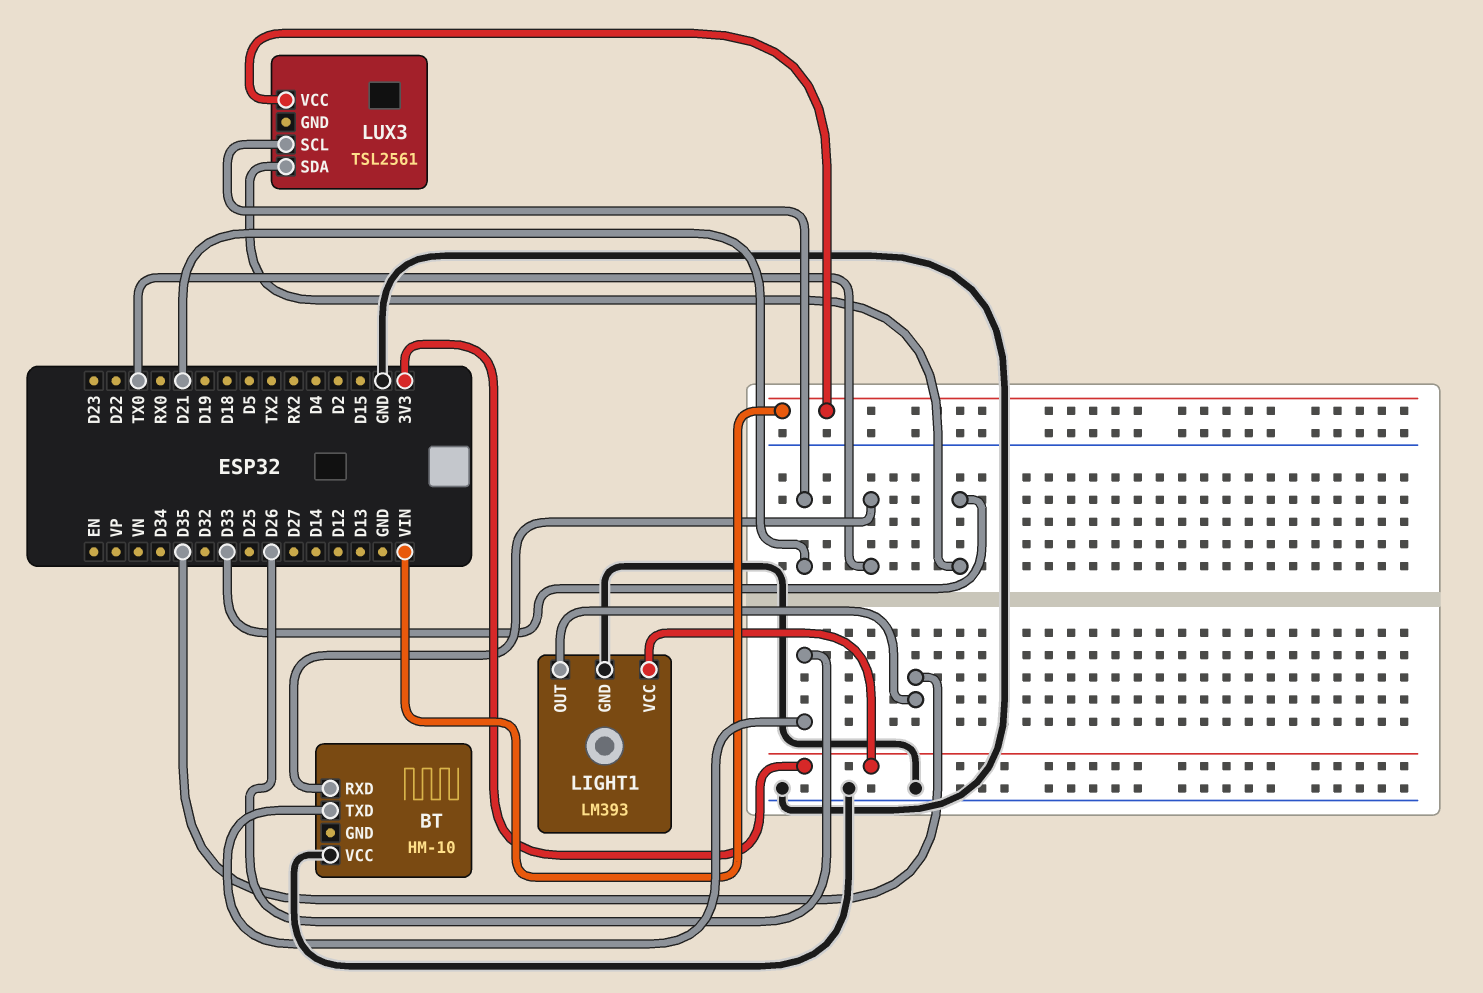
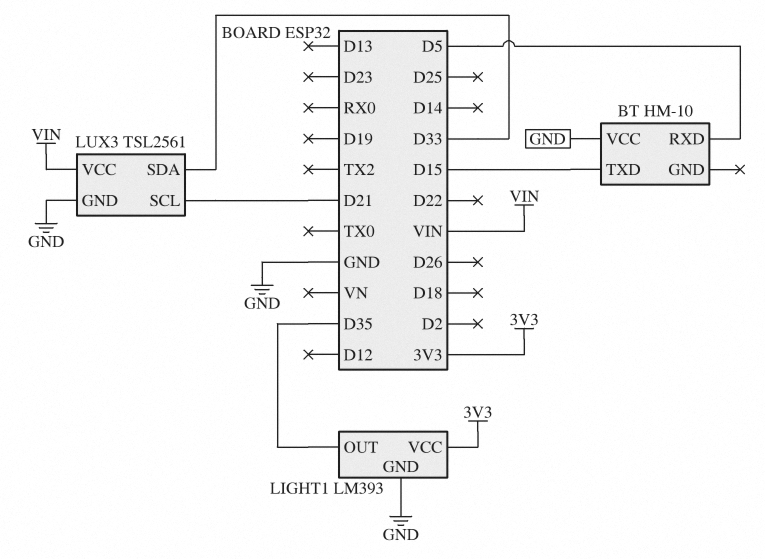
BT pin RXD: TX0 -> D5
BT pin TXD: D26 -> D15
LUX3 pin GND: none -> GND

